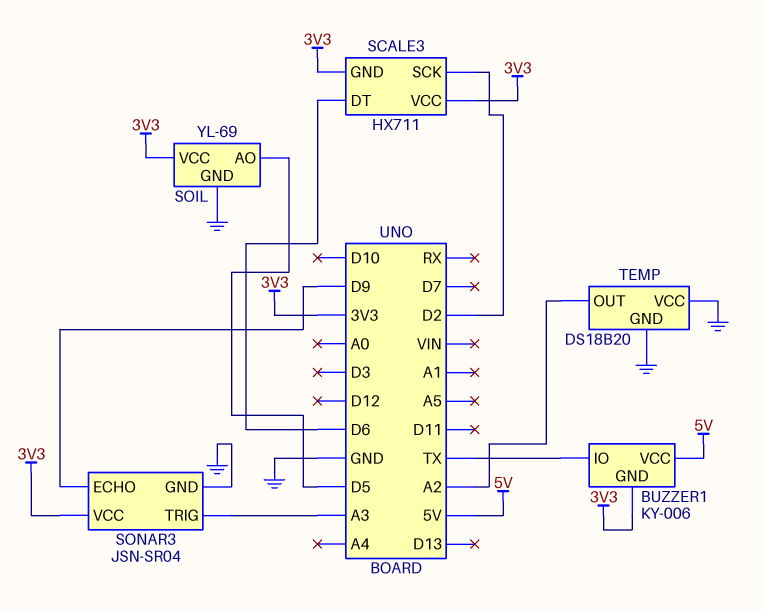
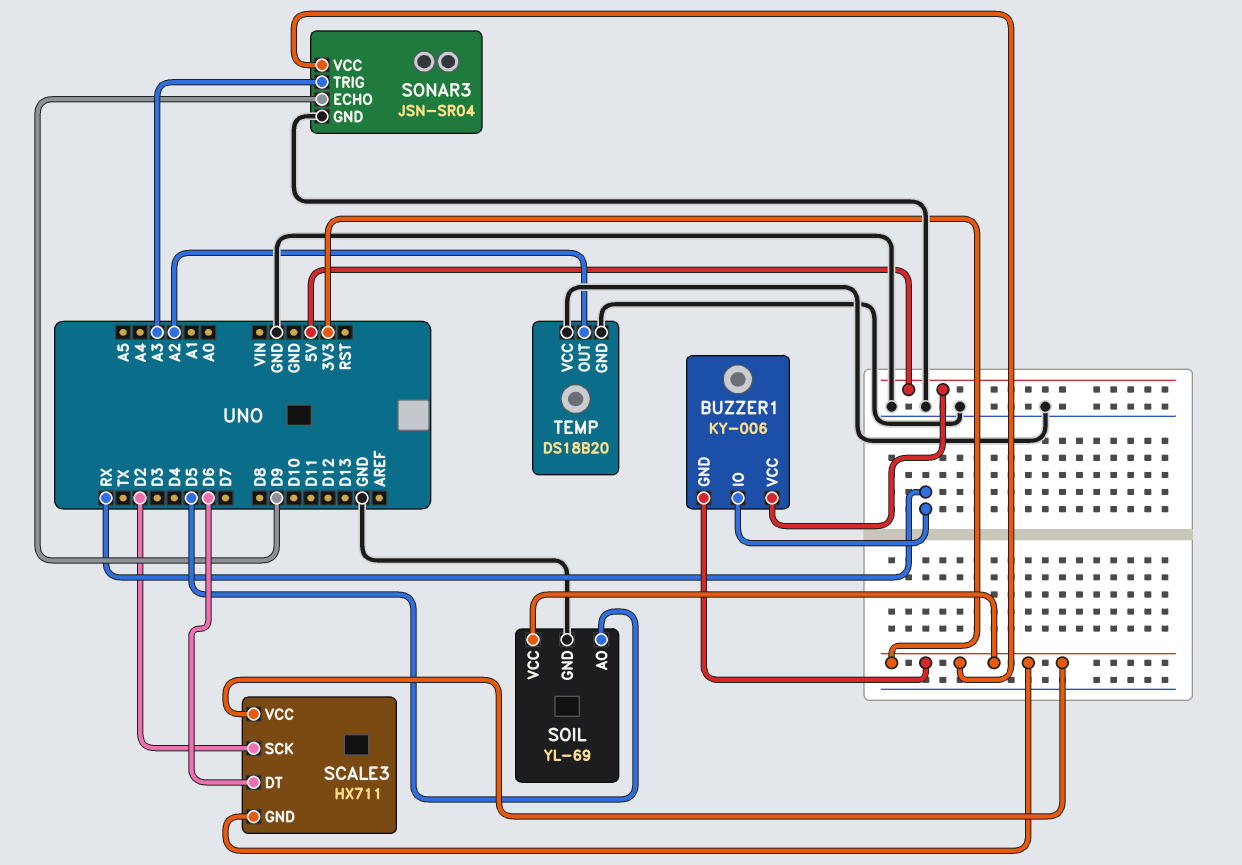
BUZZER1 pin IO: TX -> RX

